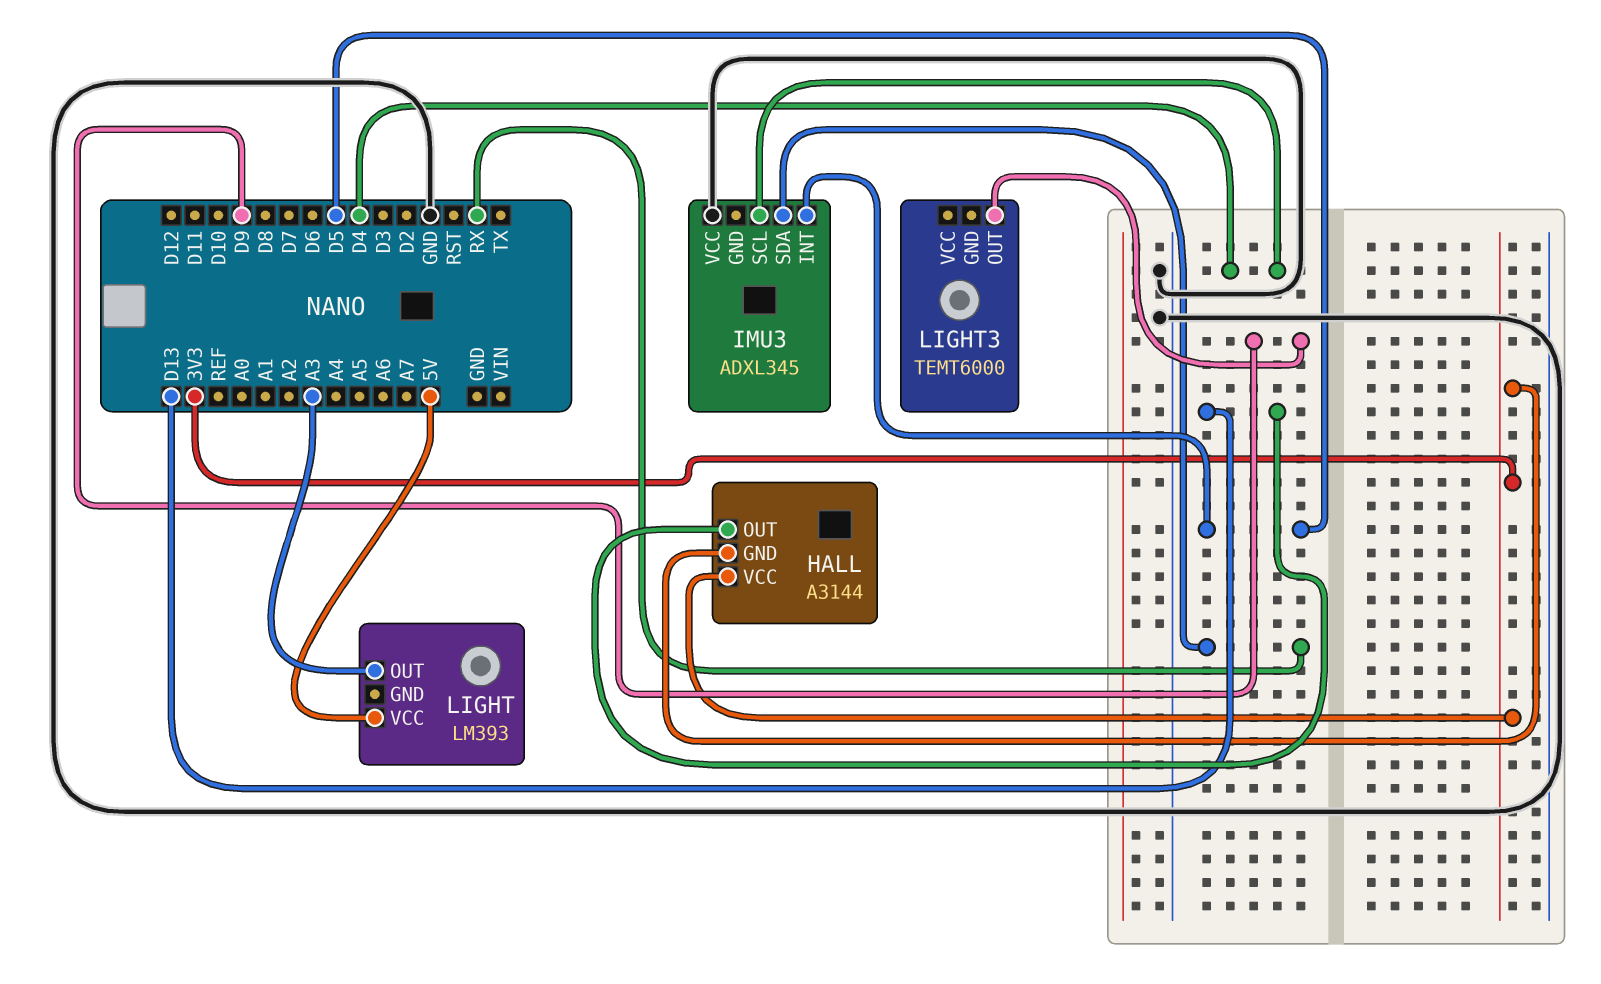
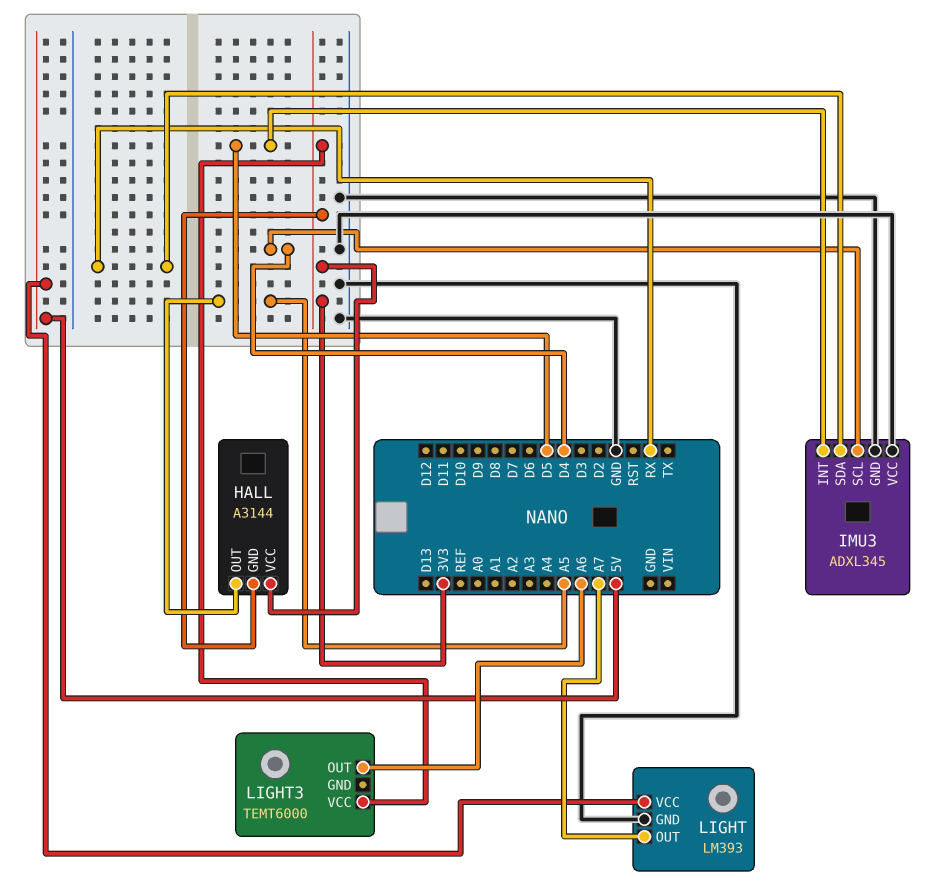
HALL pin OUT: D13 -> A5
IMU3 pin GND: none -> GND
LIGHT pin GND: none -> GND
LIGHT pin OUT: A3 -> A7
LIGHT3 pin OUT: D9 -> A6
LIGHT3 pin VCC: none -> 3V3

